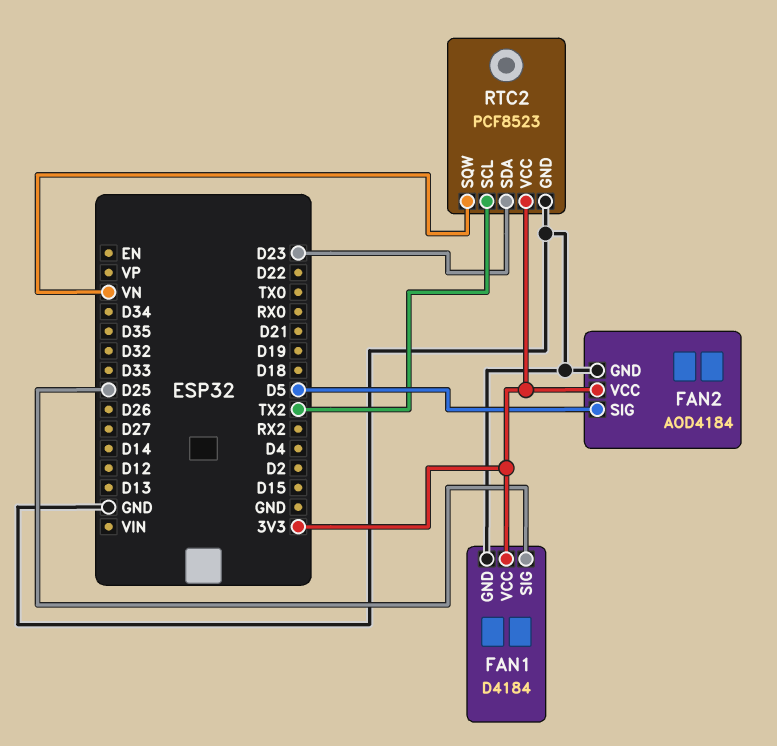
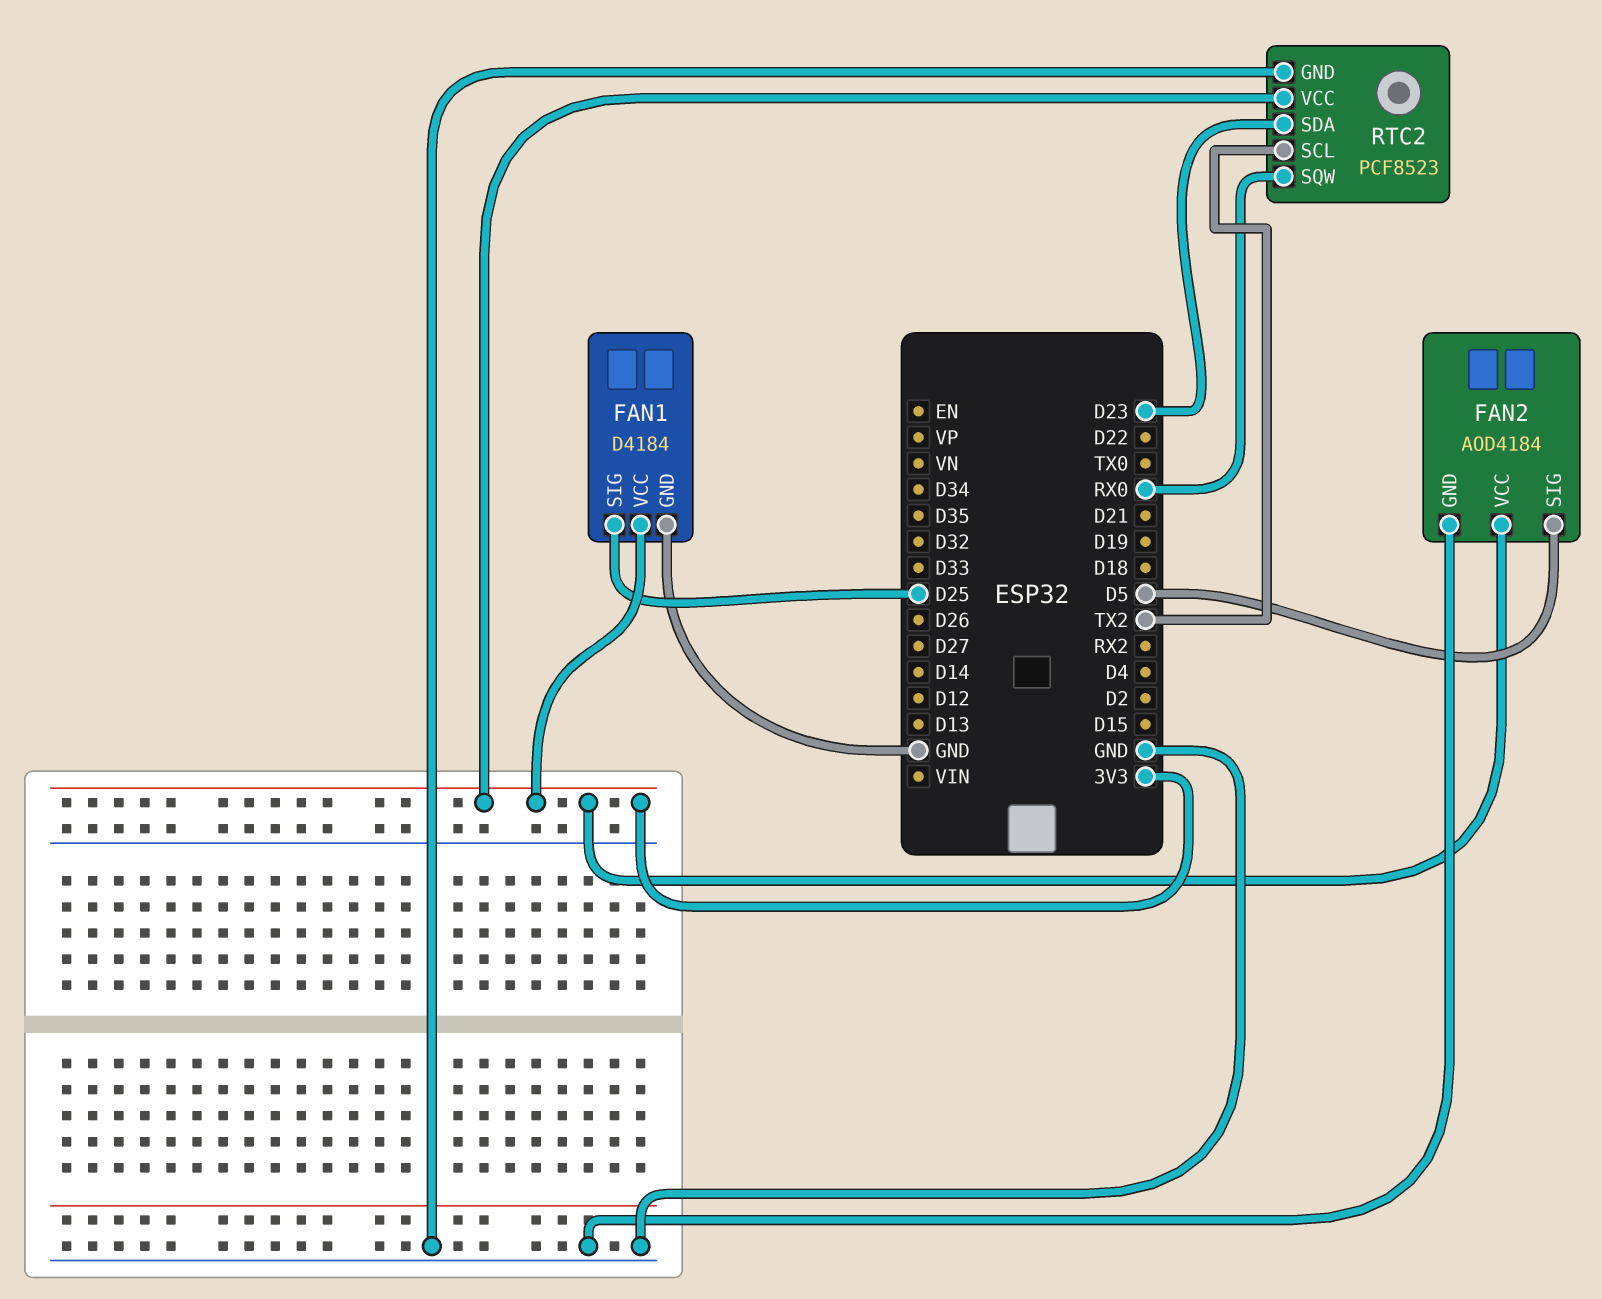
RTC2 pin SQW: VN -> RX0

